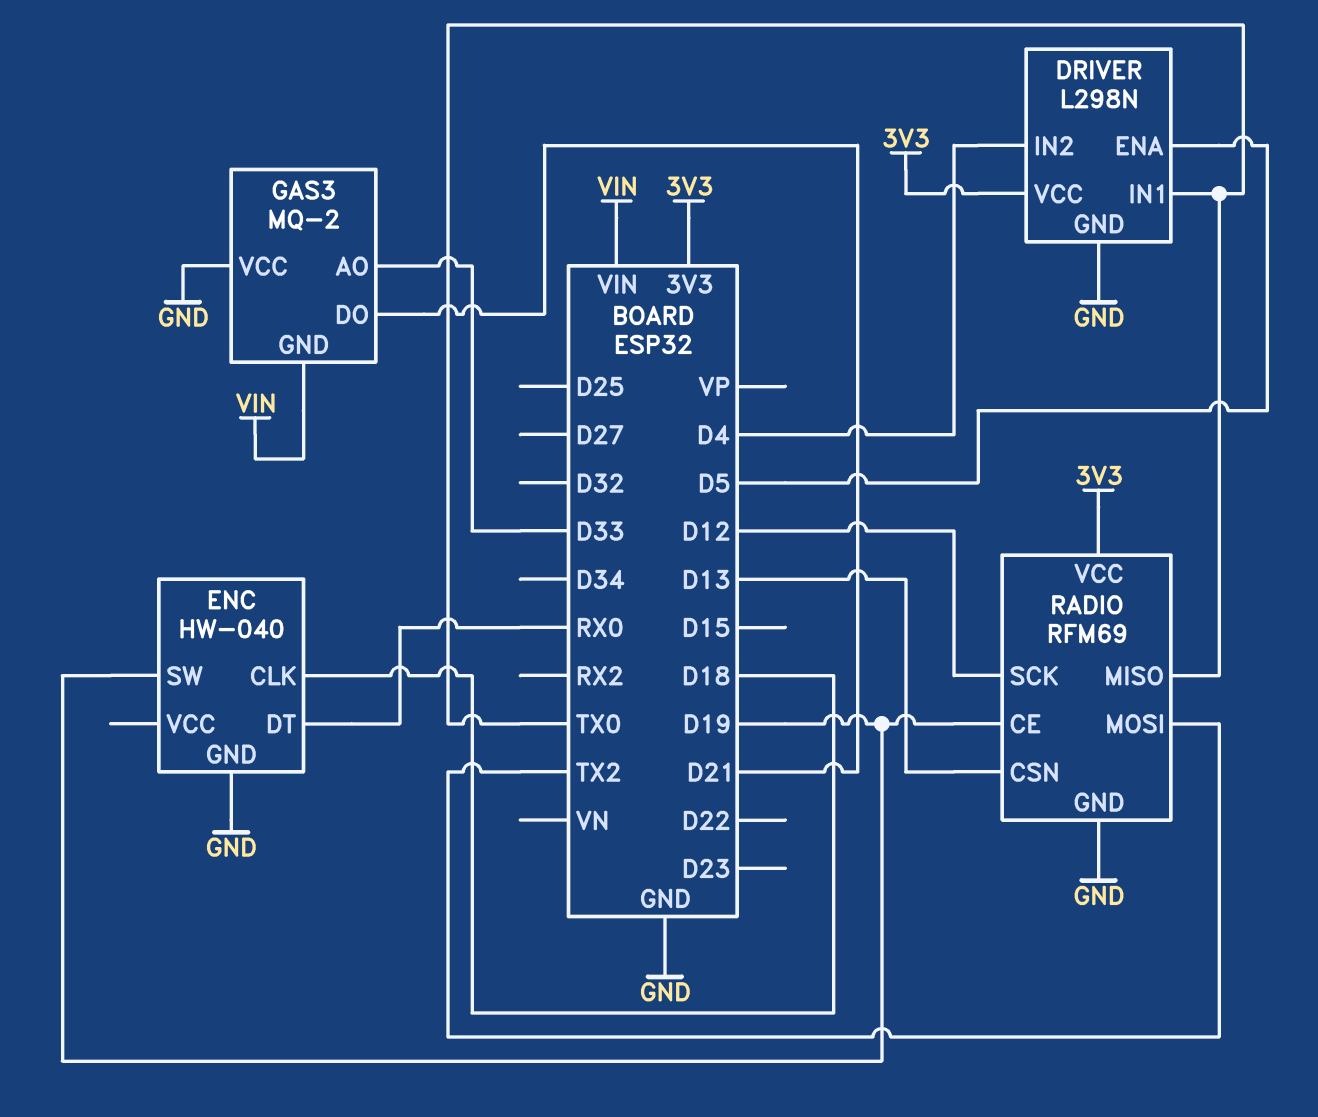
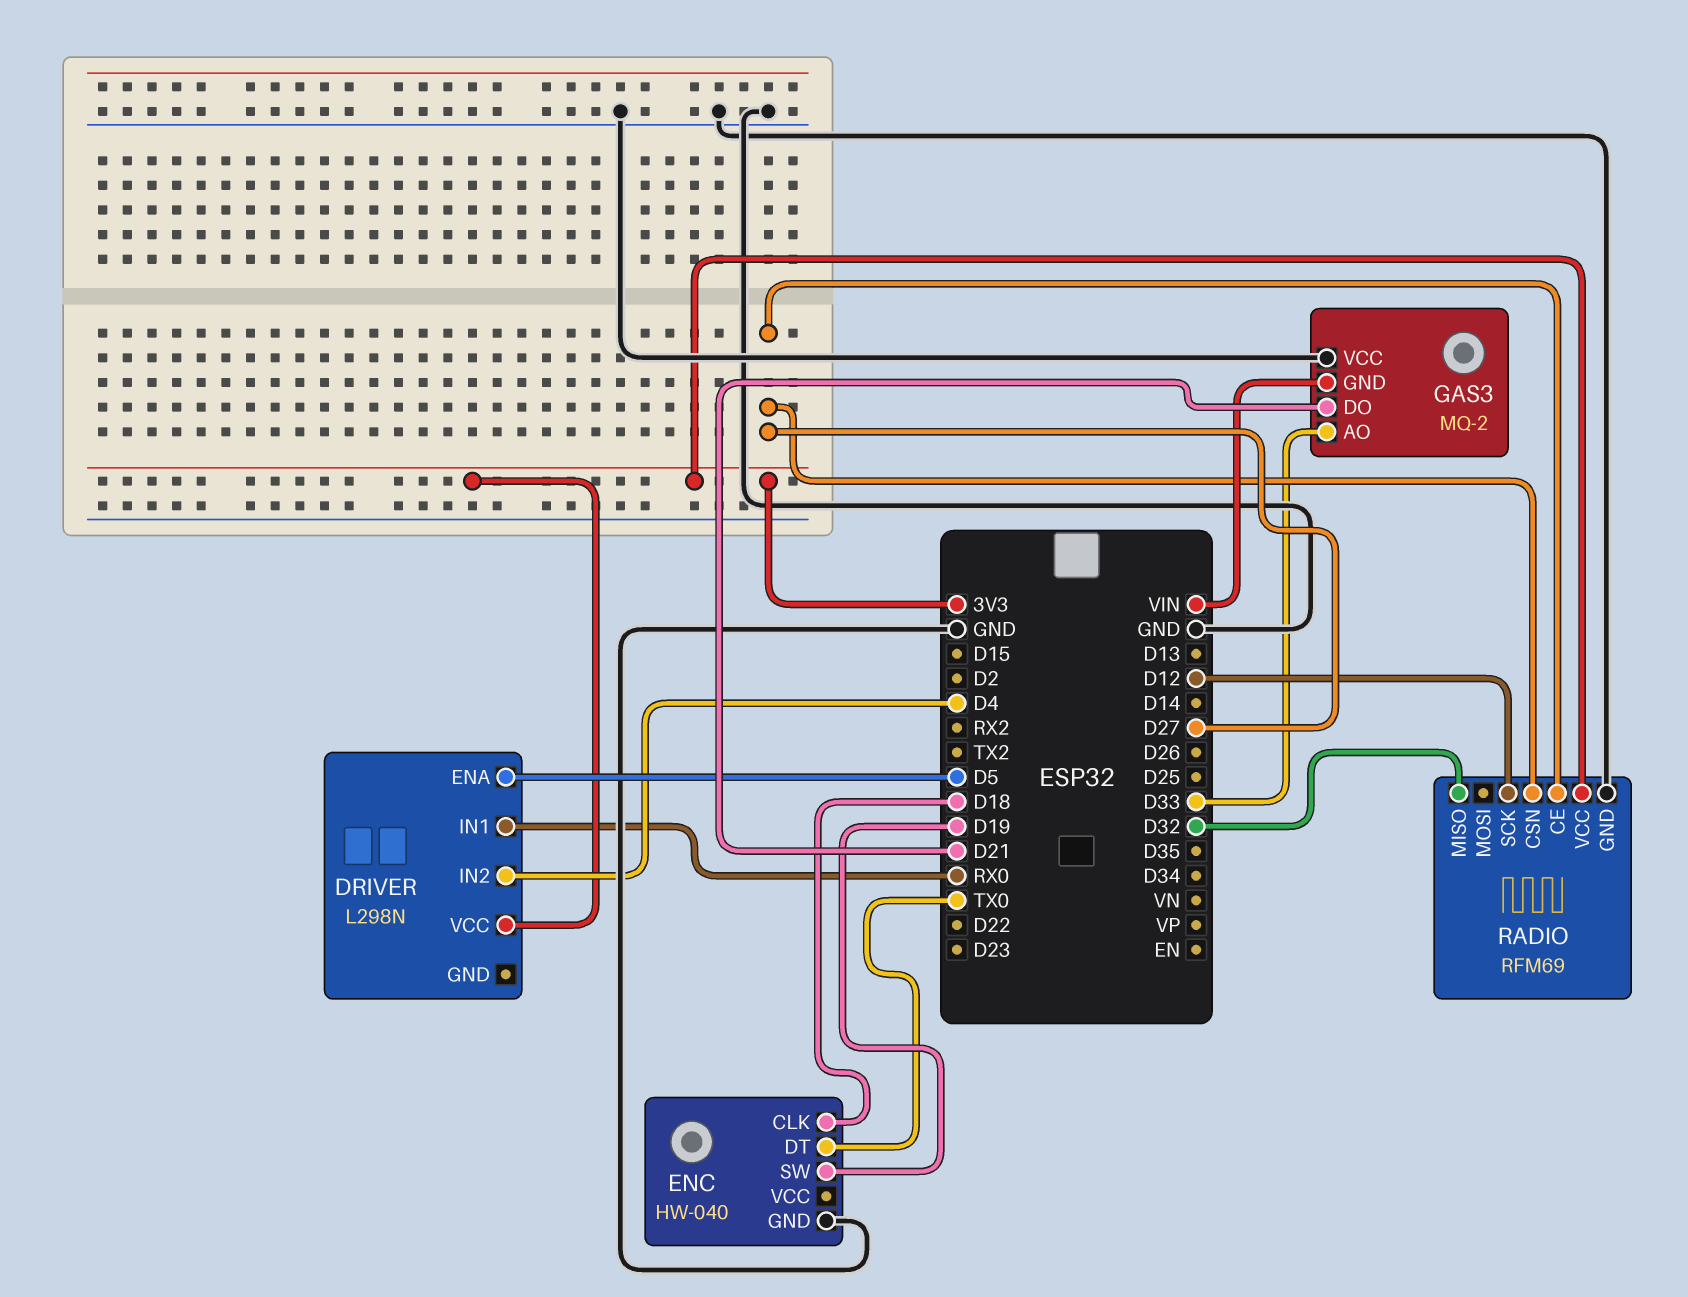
DRIVER pin GND: GND -> none
DRIVER pin IN1: TX0 -> RX0
ENC pin DT: RX0 -> TX0
RADIO pin CE: D19 -> D27
RADIO pin CSN: D13 -> D27
RADIO pin MISO: TX0 -> D32
RADIO pin MOSI: TX2 -> none

